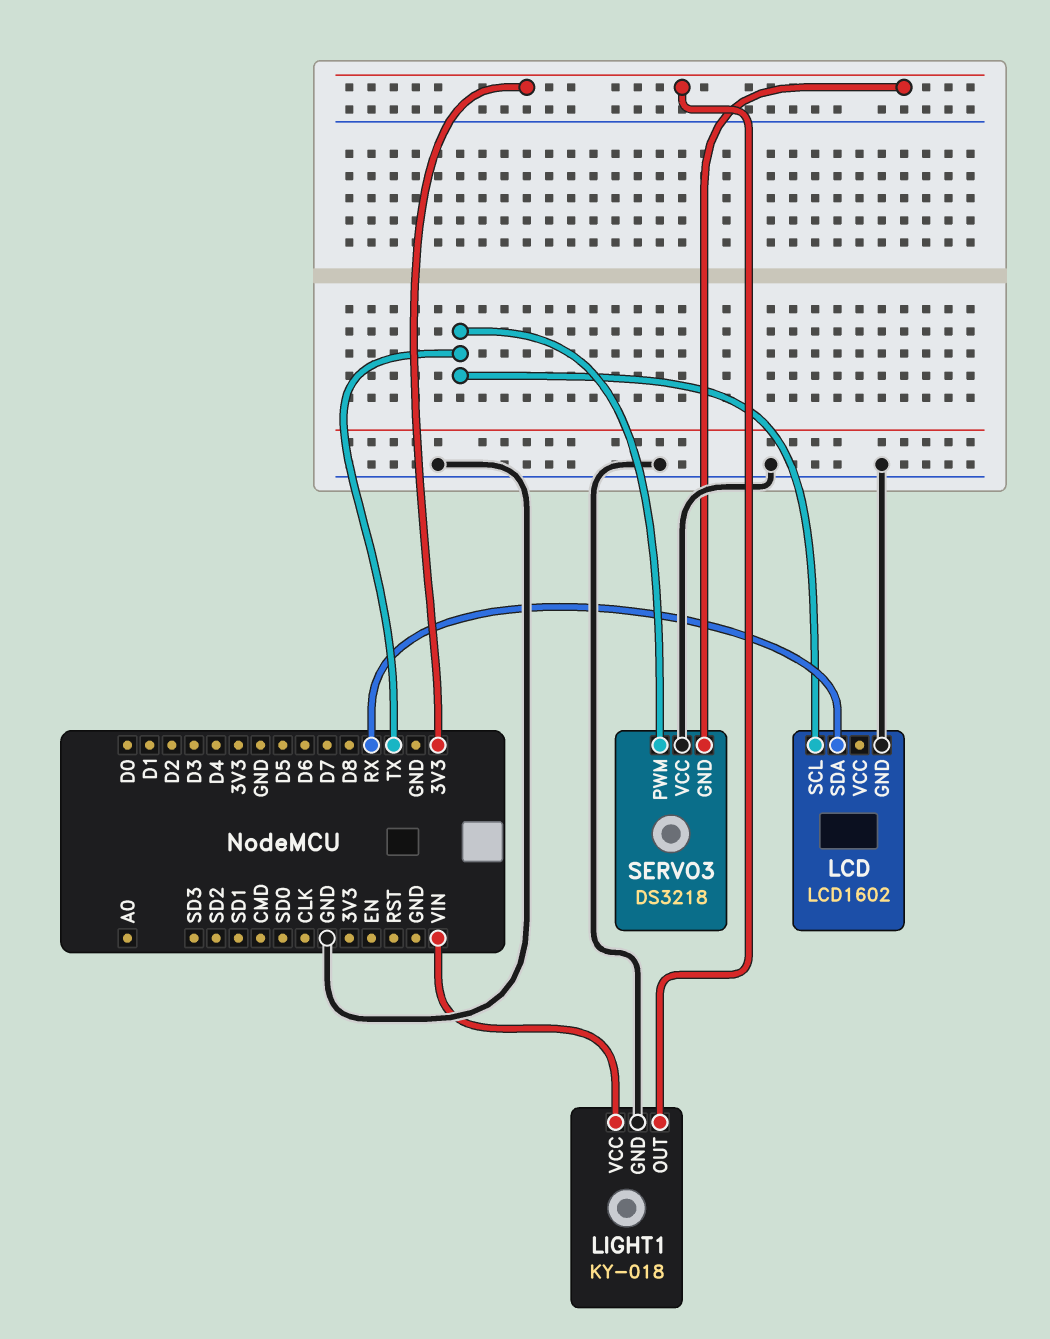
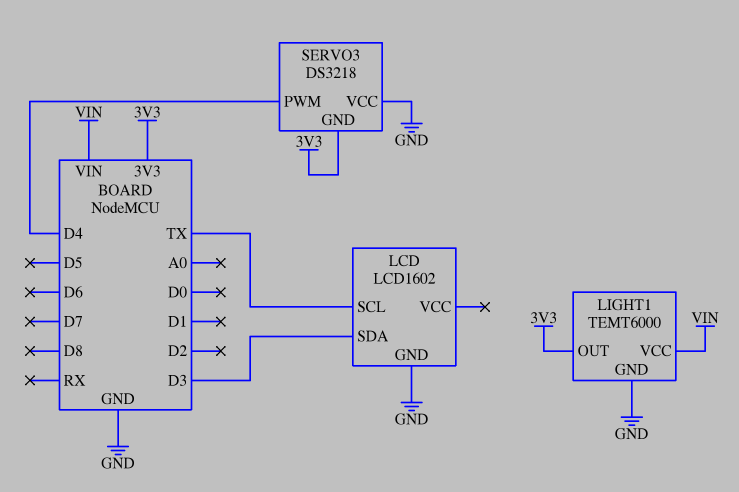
LCD pin SDA: RX -> D3
LIGHT1: KY-018 -> TEMT6000
SERVO3 pin PWM: TX -> D4

